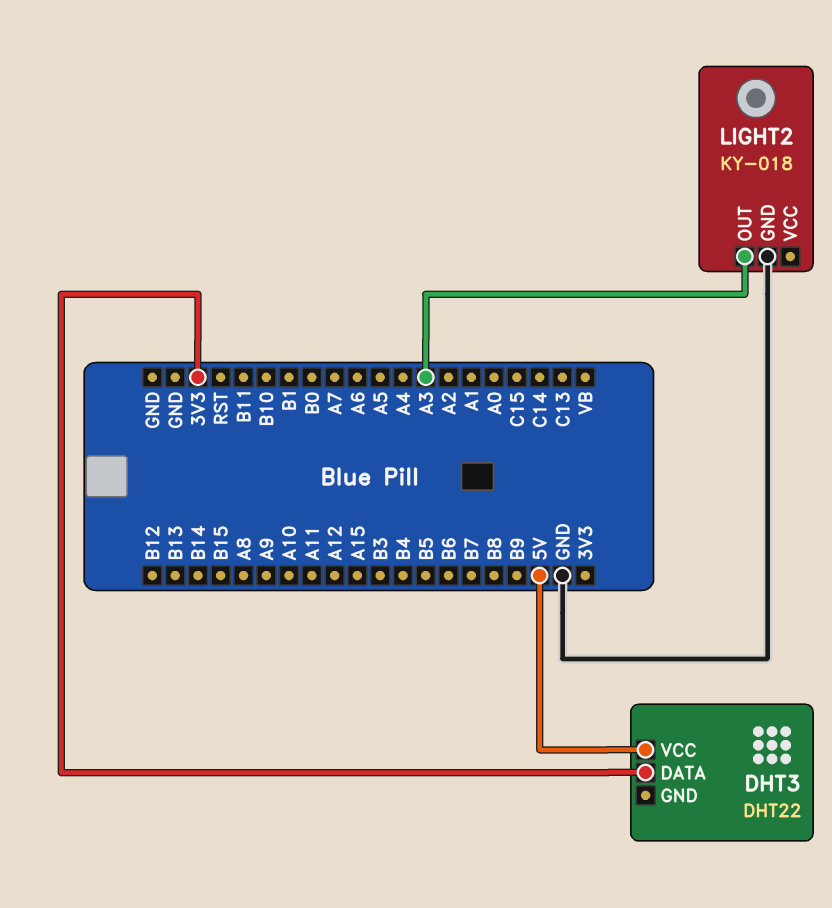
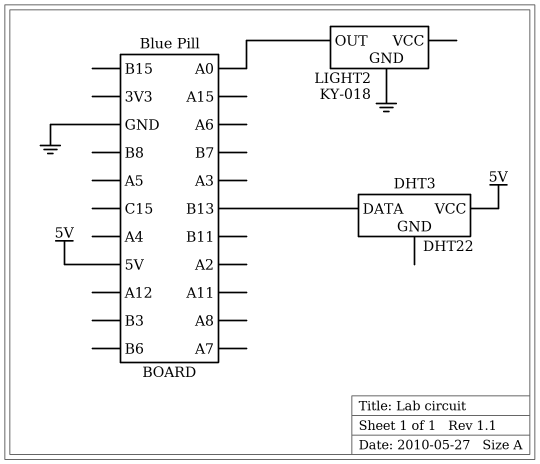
DHT3 pin DATA: 3V3 -> B13
LIGHT2 pin OUT: A3 -> A0

